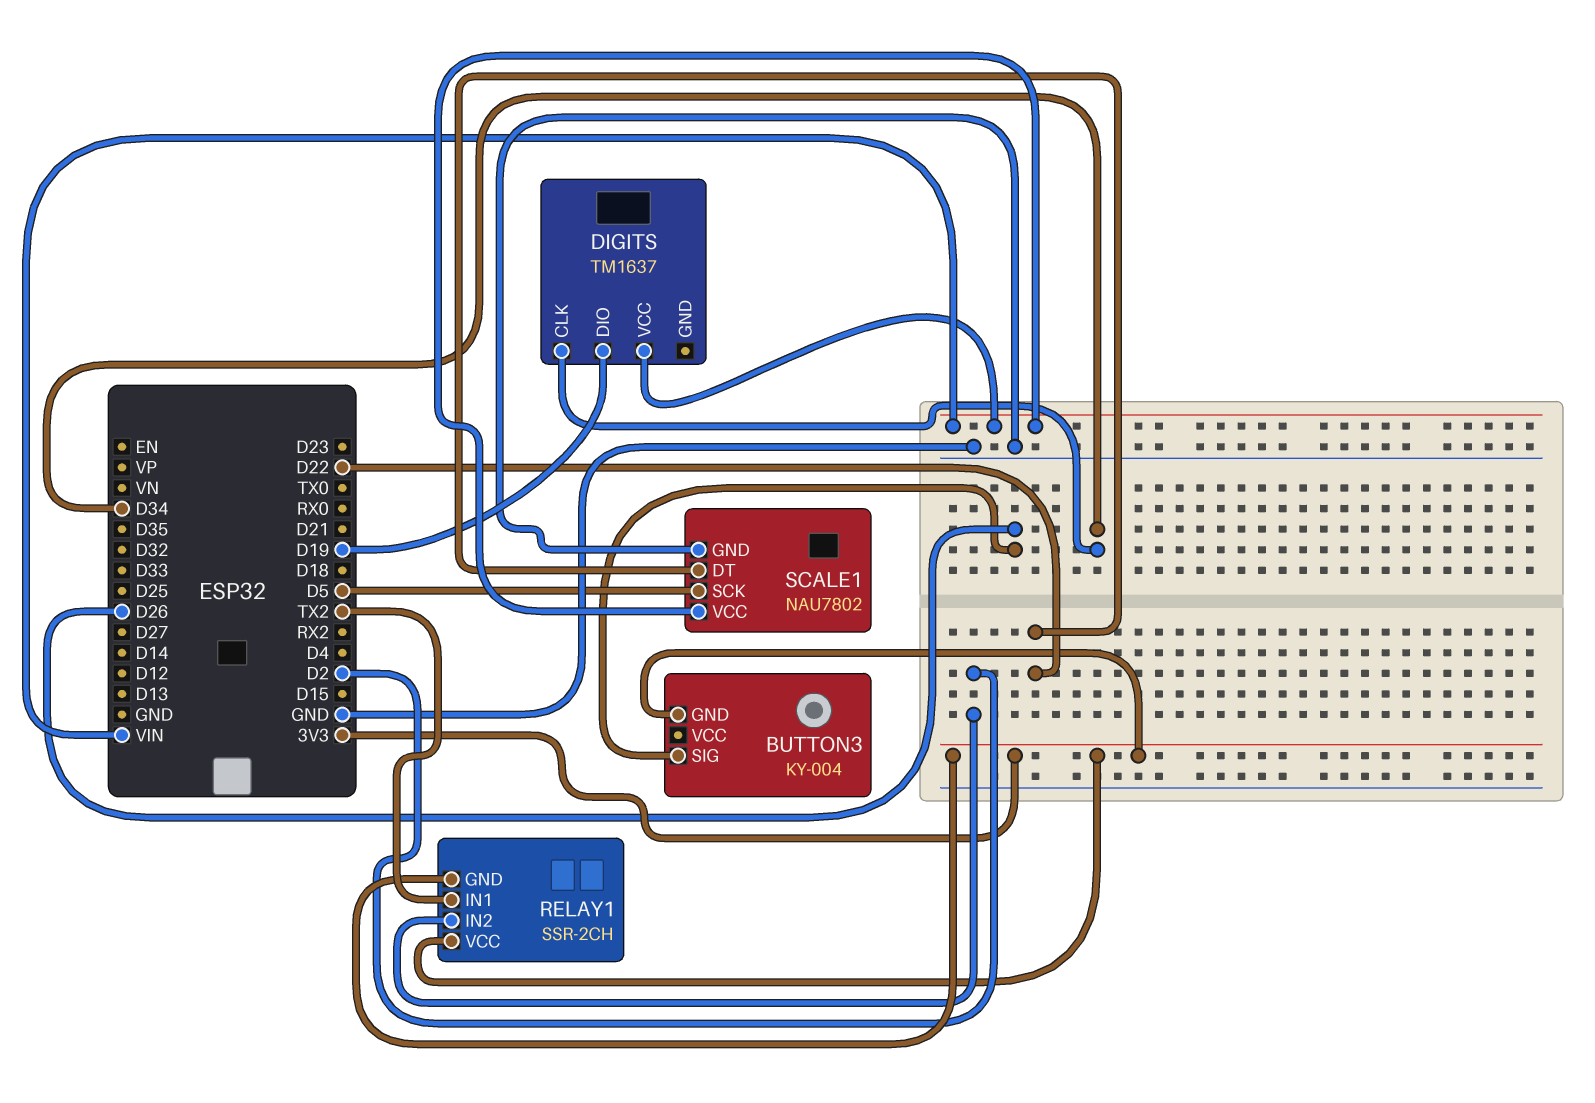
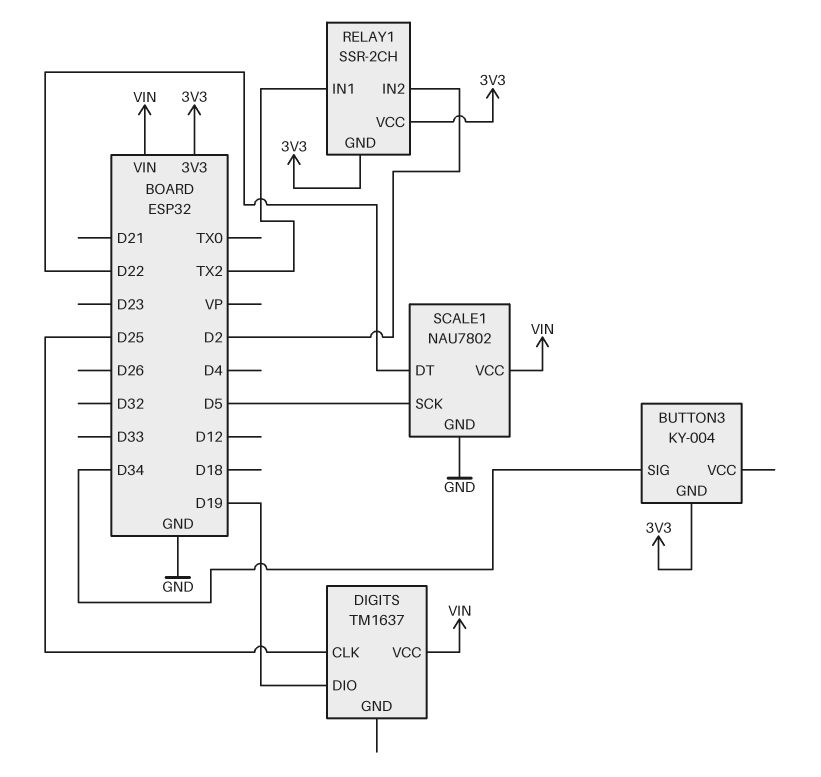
BUTTON3 pin SIG: D26 -> D34
DIGITS pin CLK: D34 -> D25

